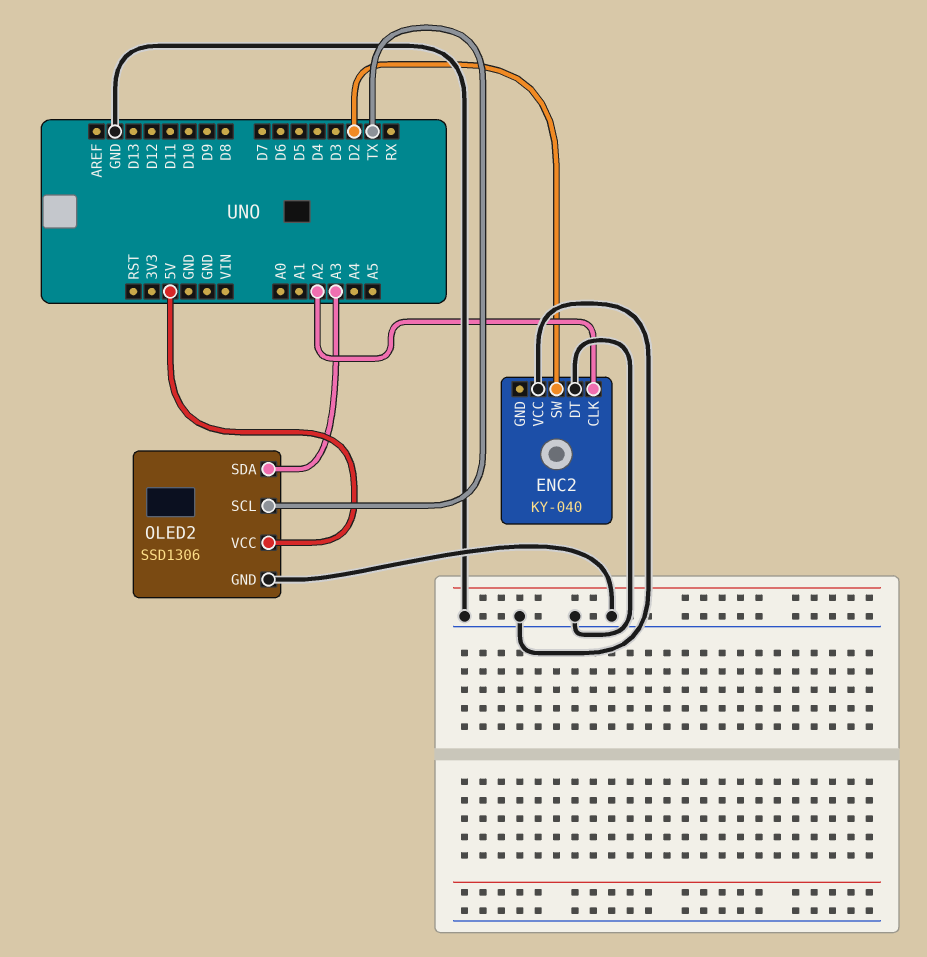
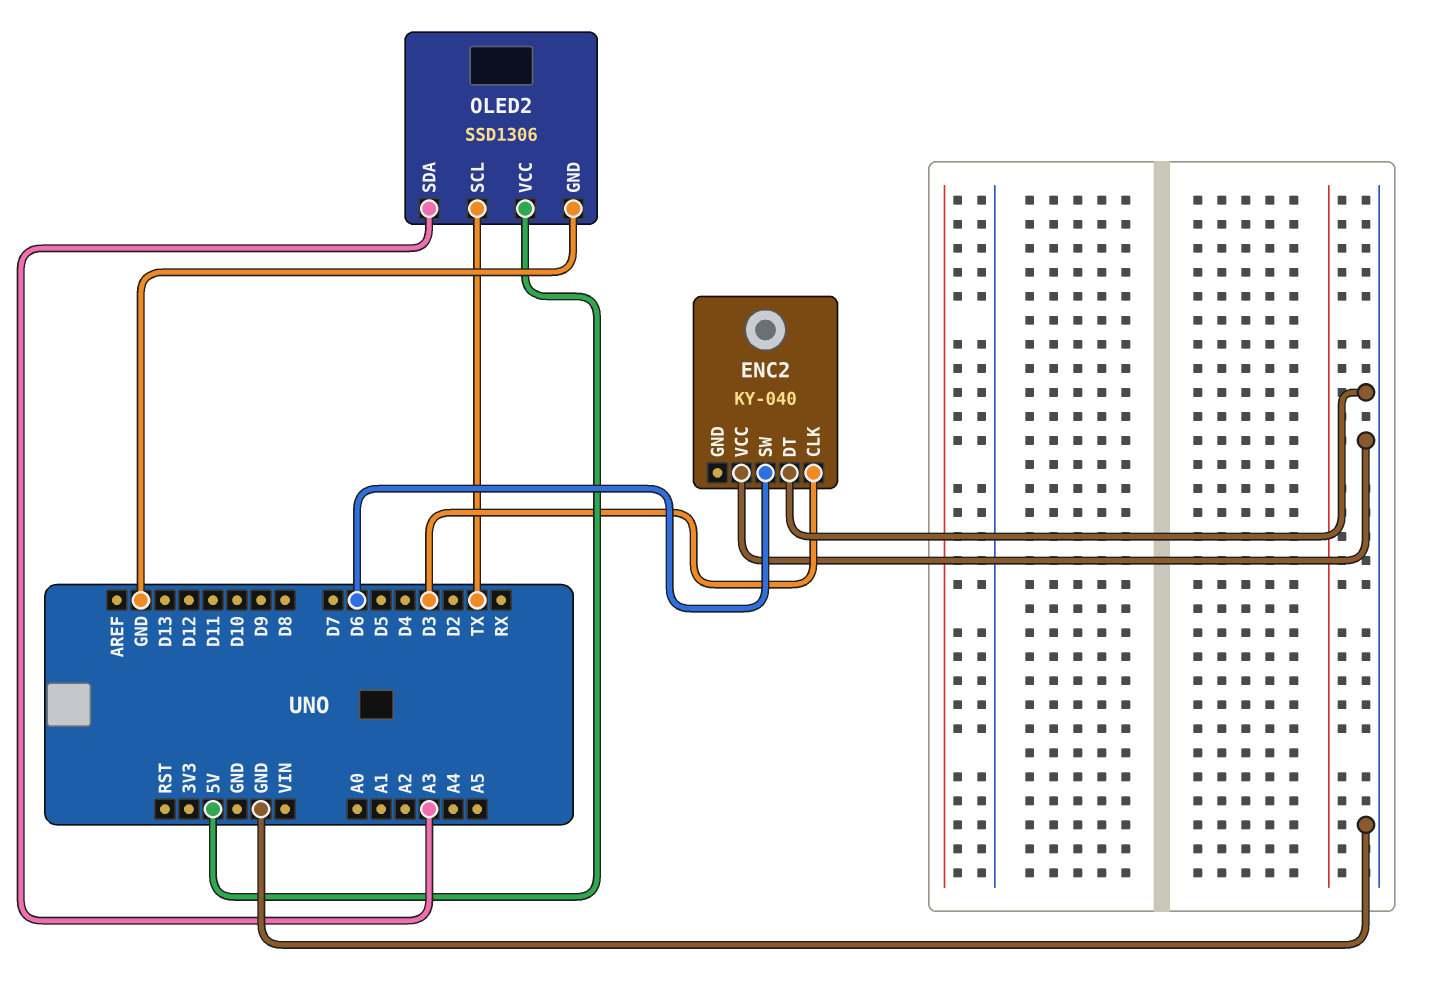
ENC2 pin CLK: A2 -> D3
ENC2 pin SW: D2 -> D6

